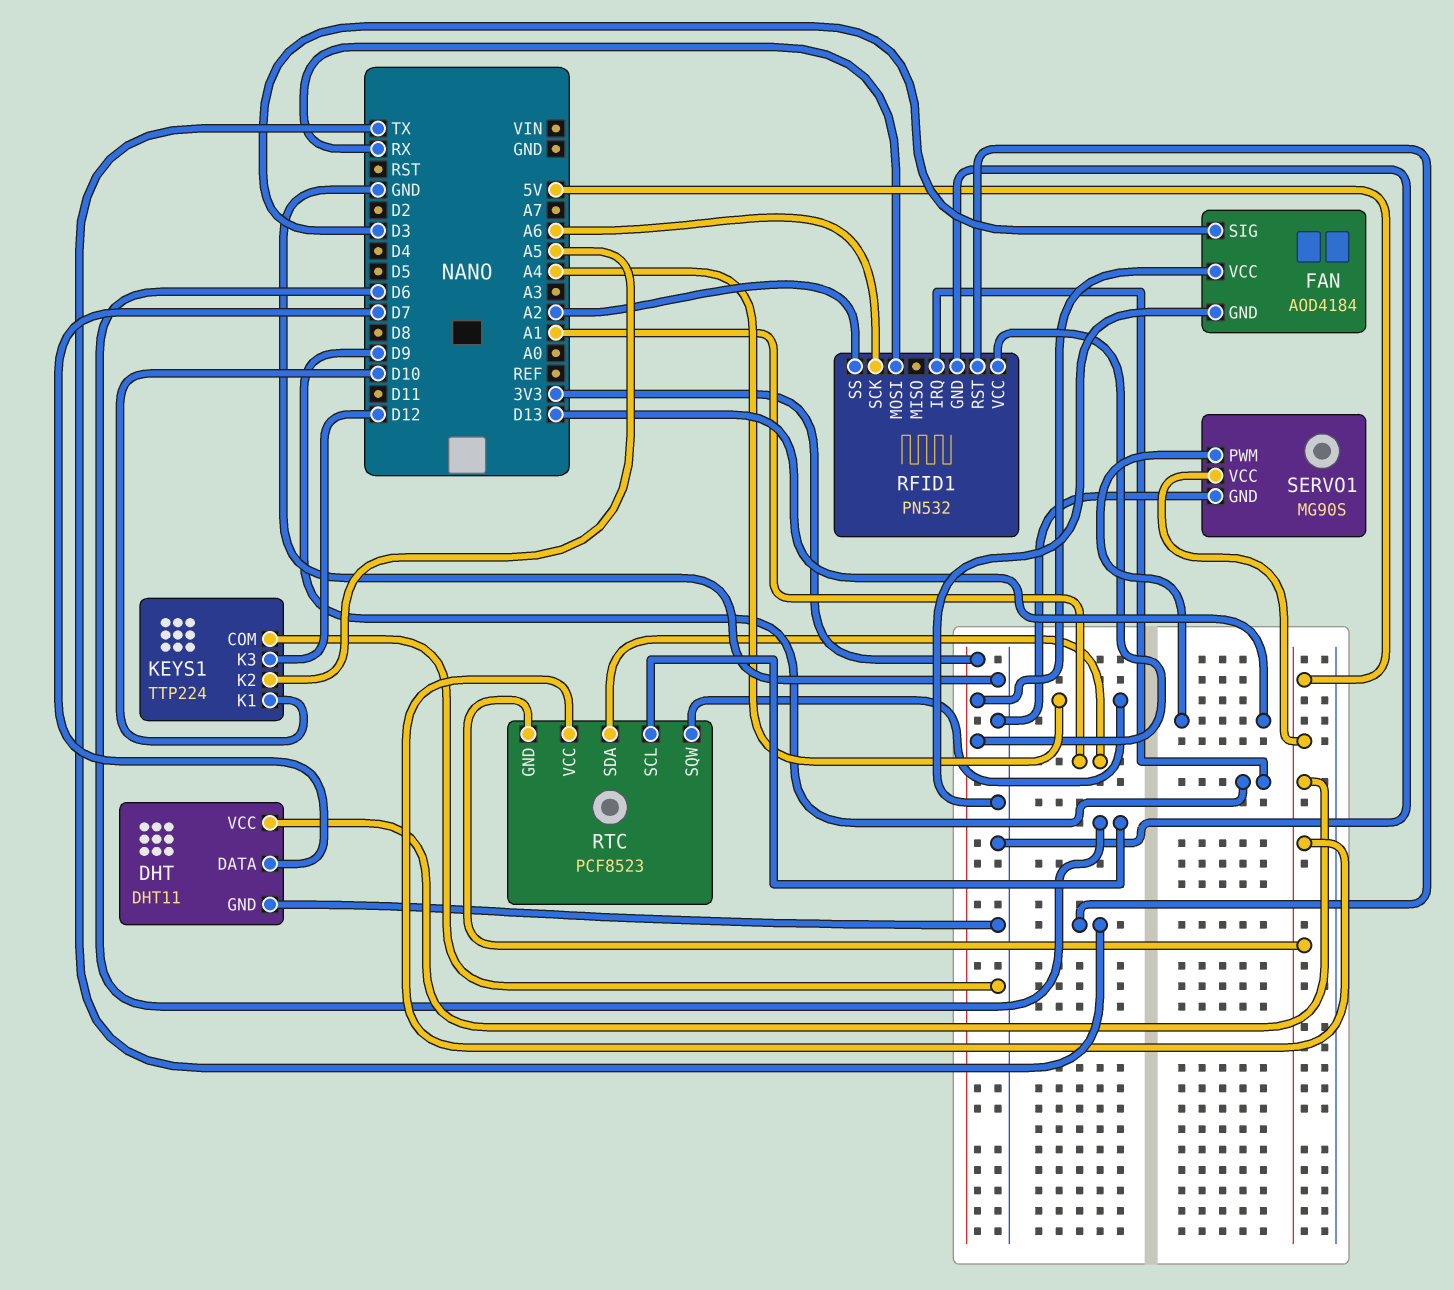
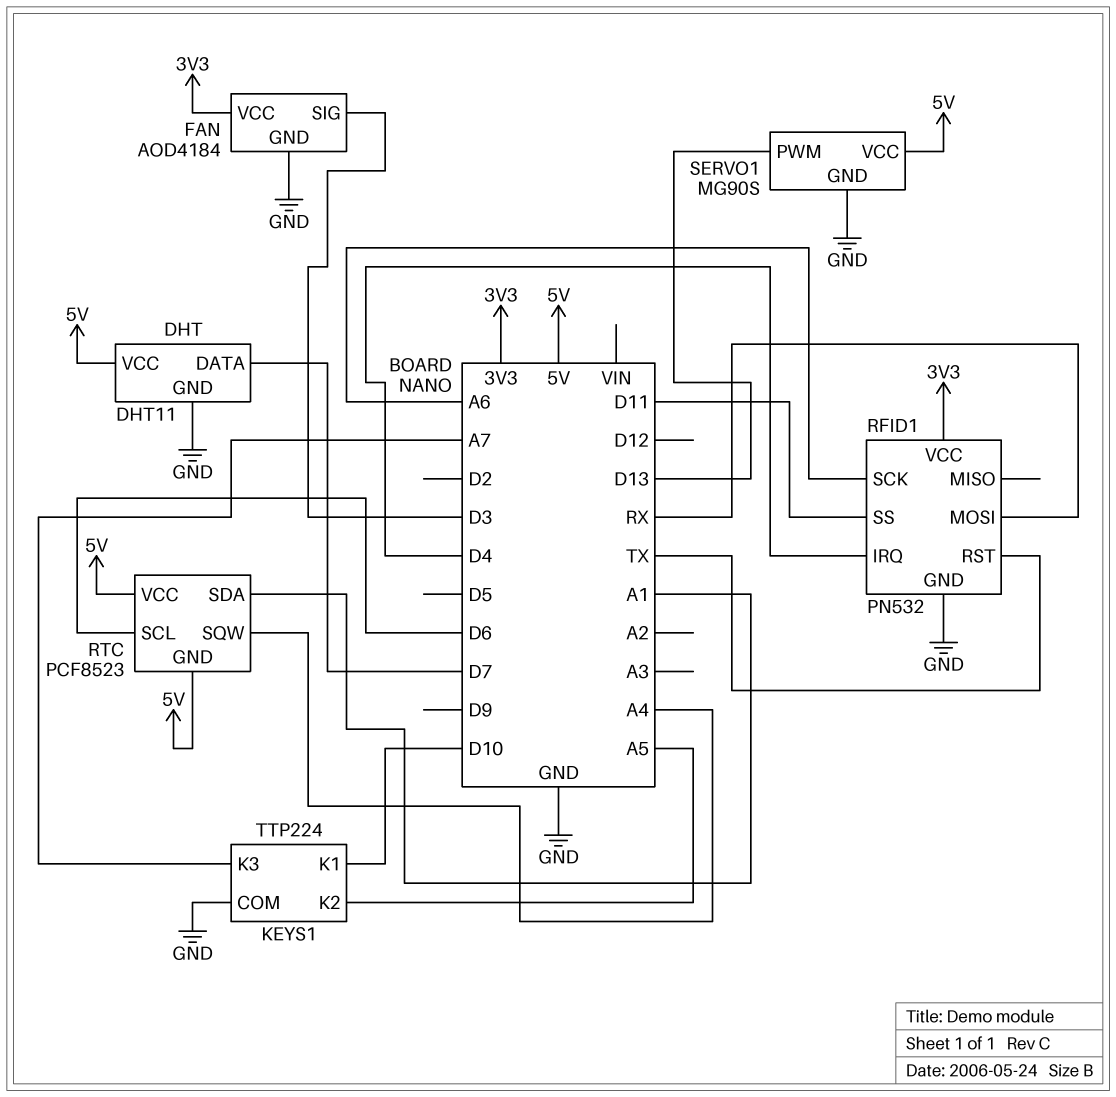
KEYS1 pin K3: D12 -> A7
RFID1 pin IRQ: D9 -> D4
RFID1 pin SS: A2 -> D11

